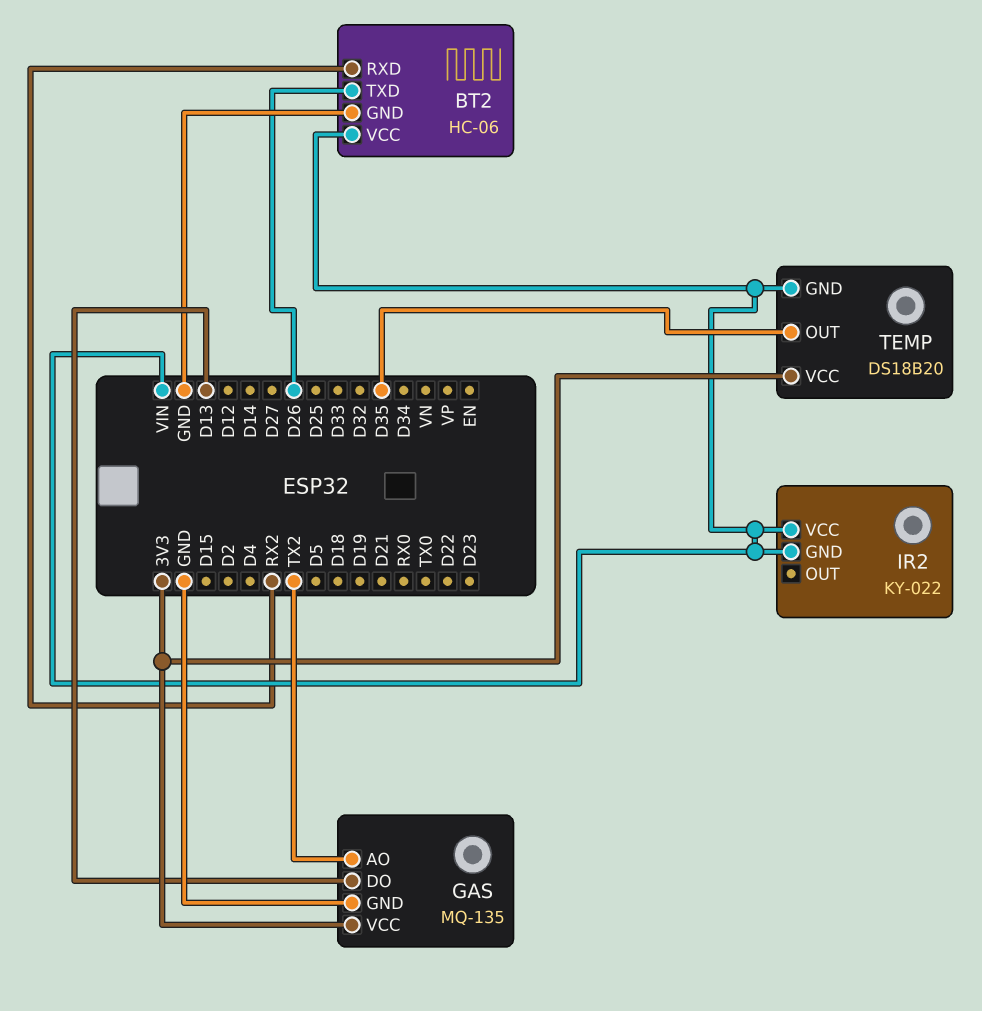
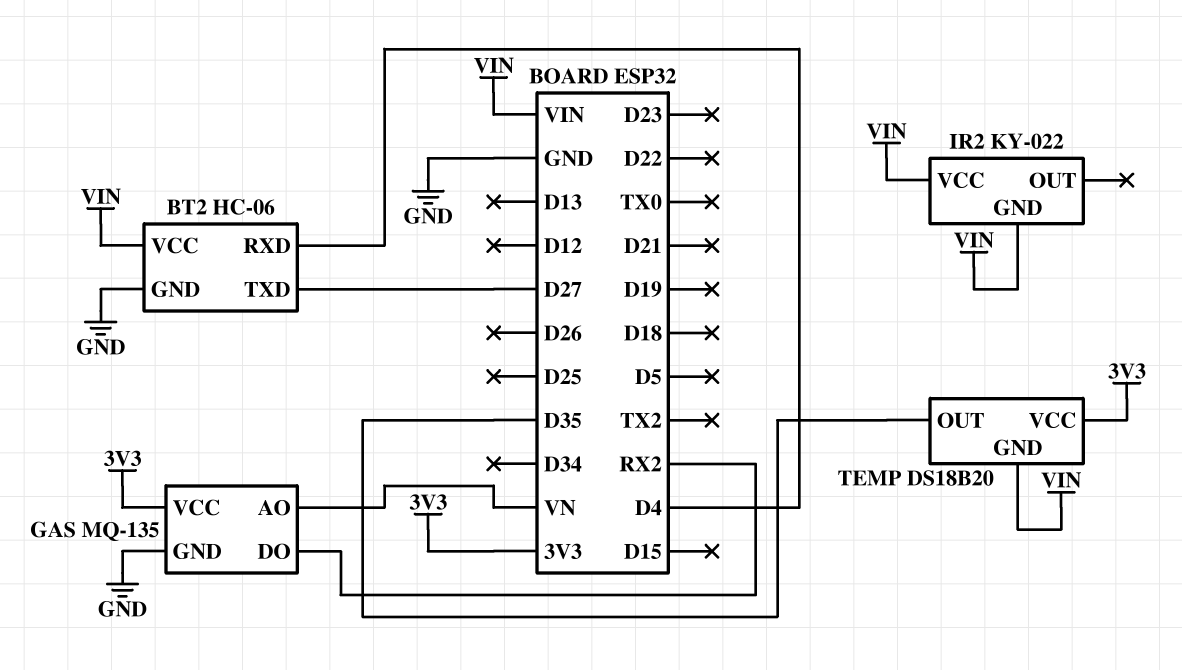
BT2 pin RXD: RX2 -> D4
BT2 pin TXD: D26 -> D27
GAS pin AO: TX2 -> VN
GAS pin DO: D13 -> RX2

